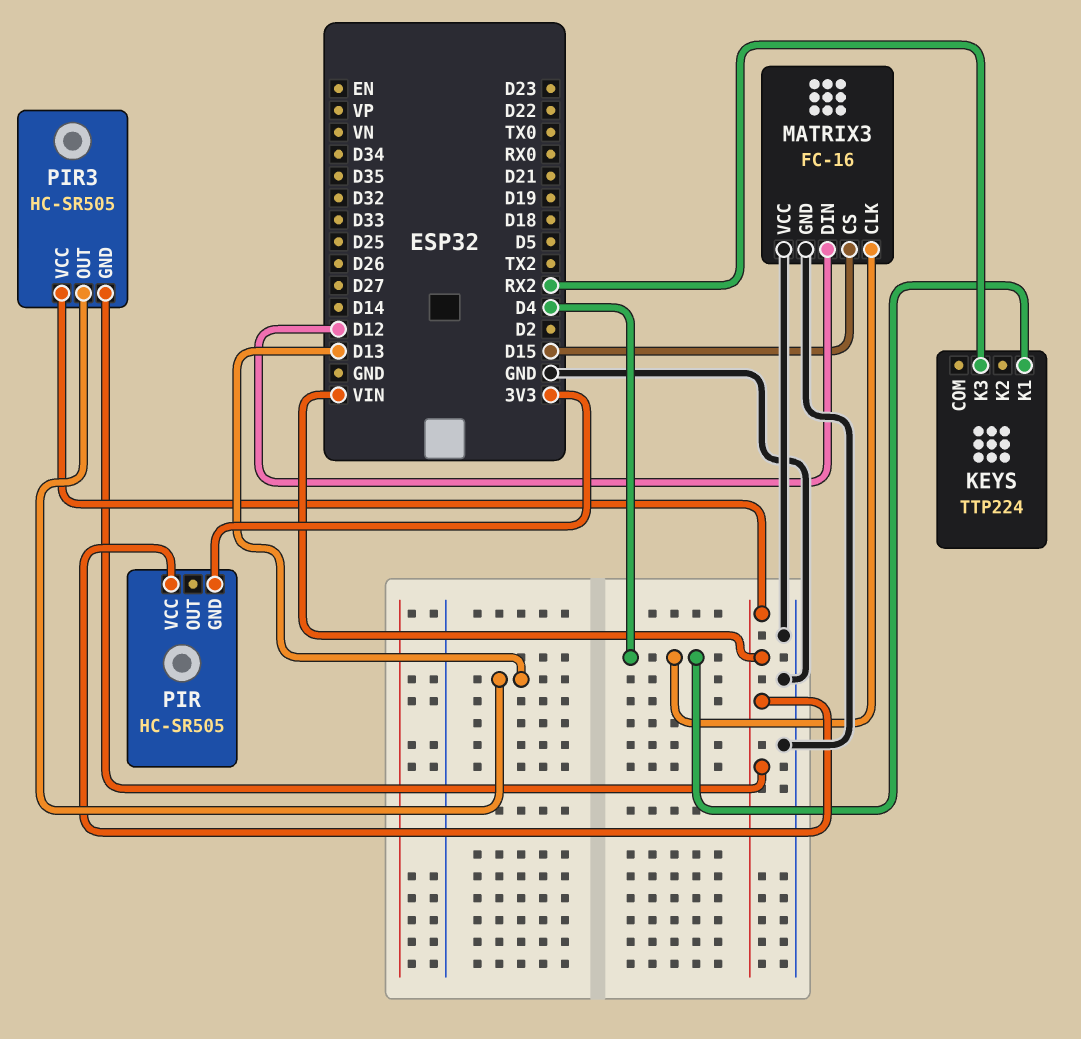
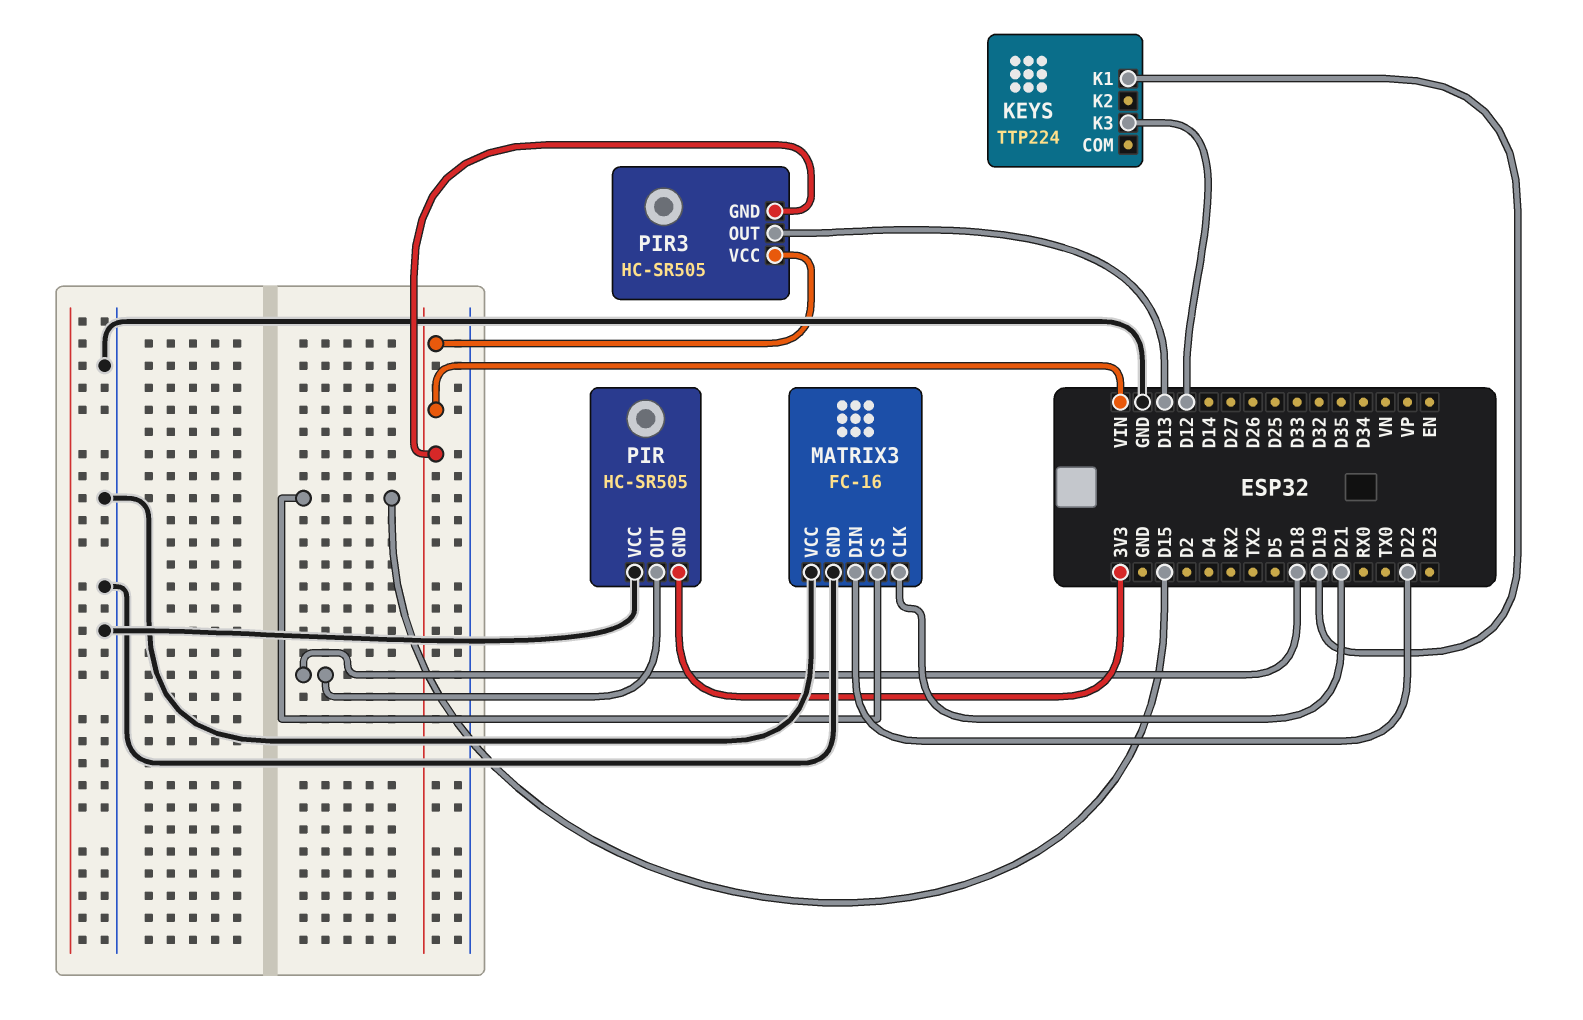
KEYS pin K1: D4 -> D19
KEYS pin K3: RX2 -> D12
MATRIX3 pin CLK: D4 -> D21
MATRIX3 pin DIN: D12 -> D22
PIR pin OUT: none -> D18
PIR pin VCC: VIN -> GND

